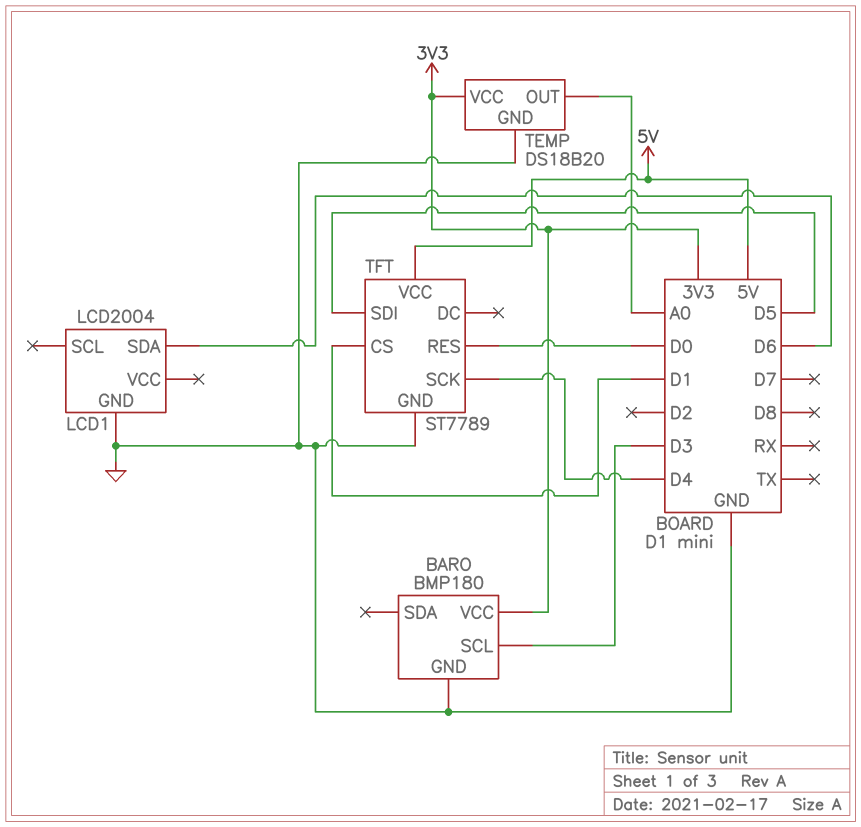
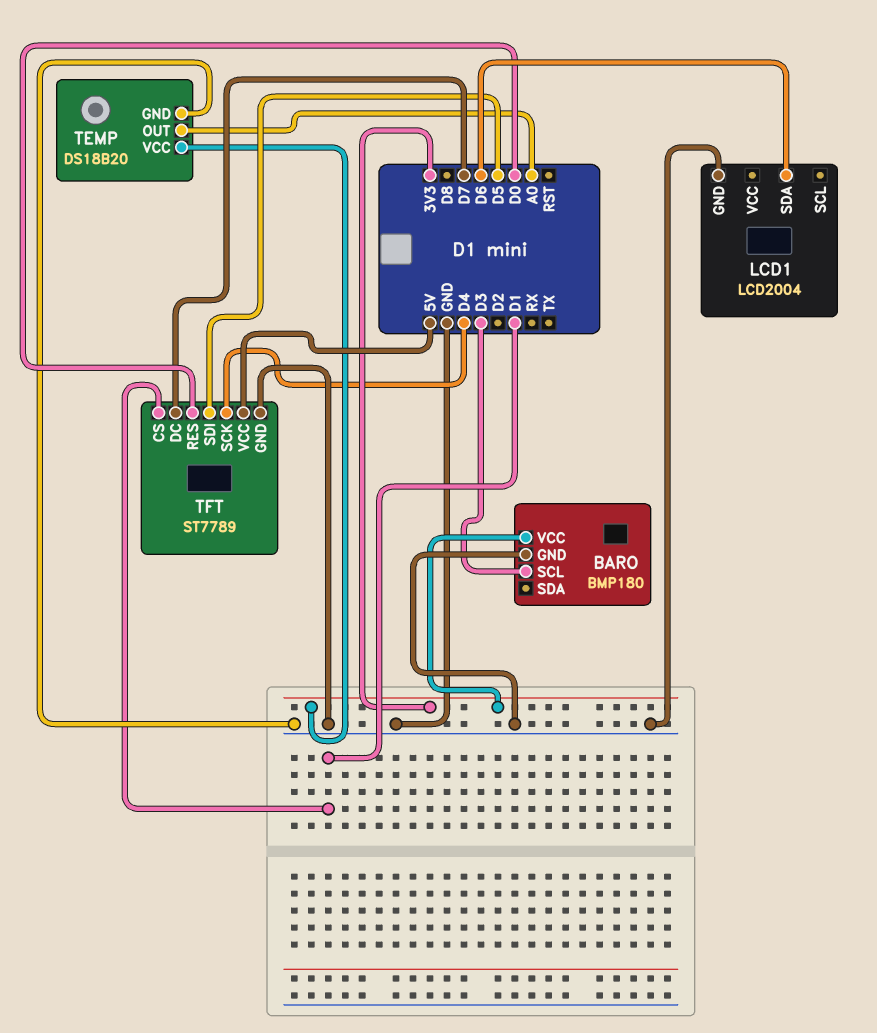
TFT pin DC: none -> D7

